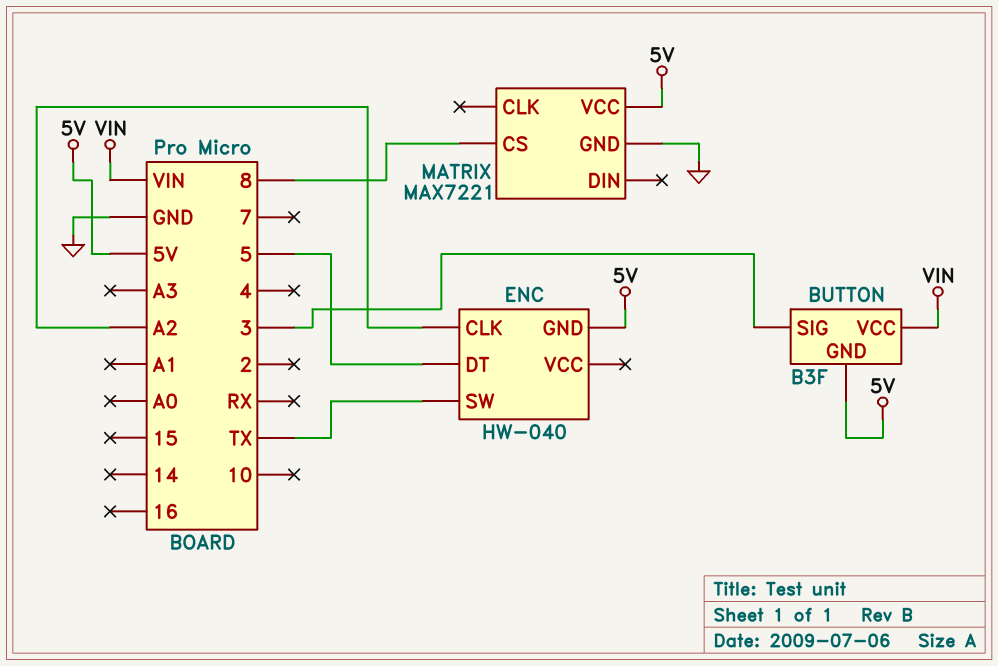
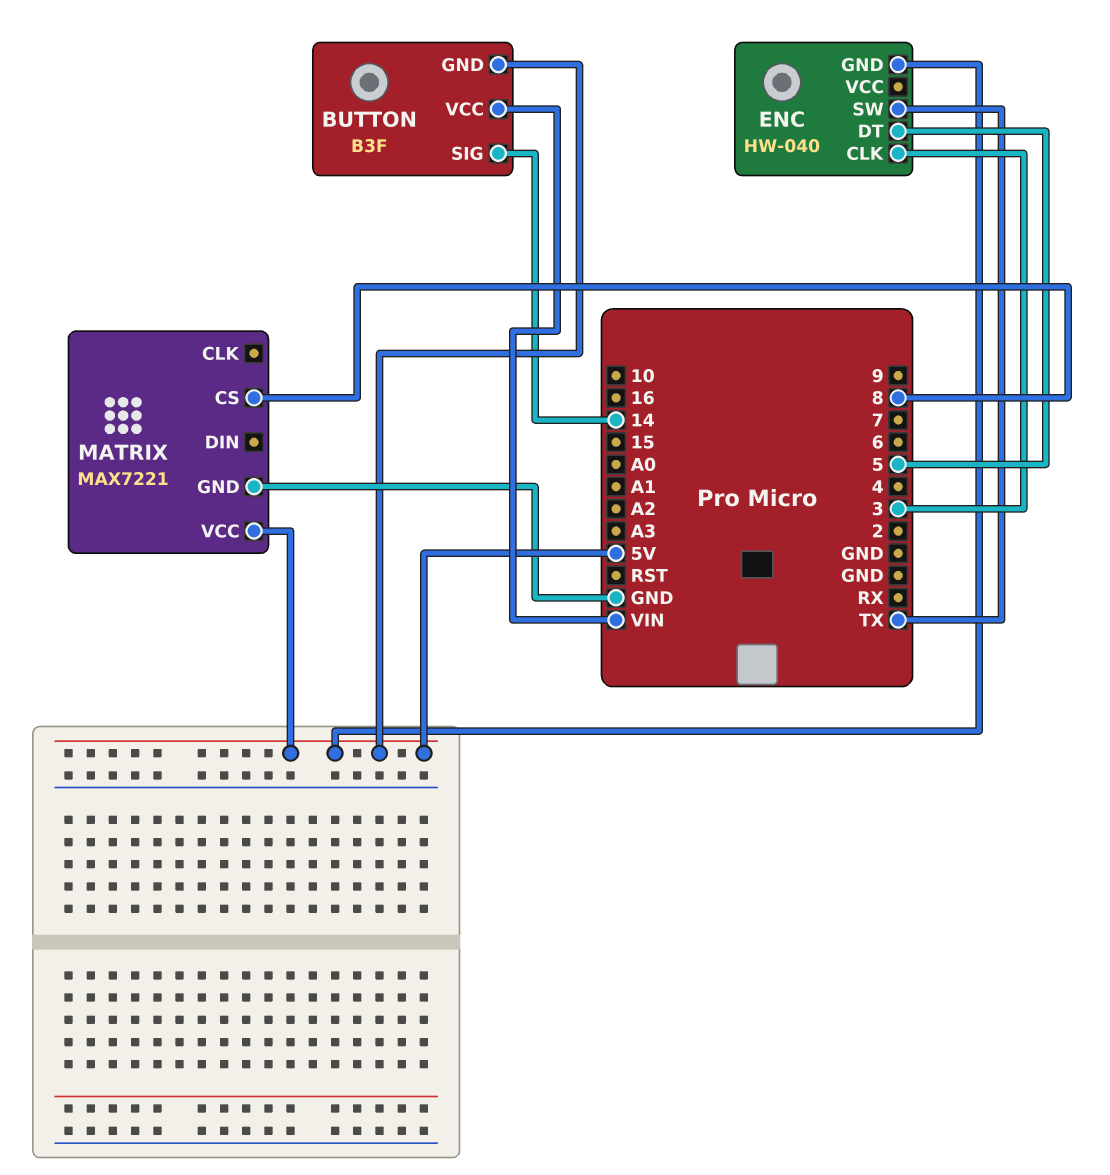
BUTTON pin SIG: 3 -> 14
ENC pin CLK: A2 -> 3

